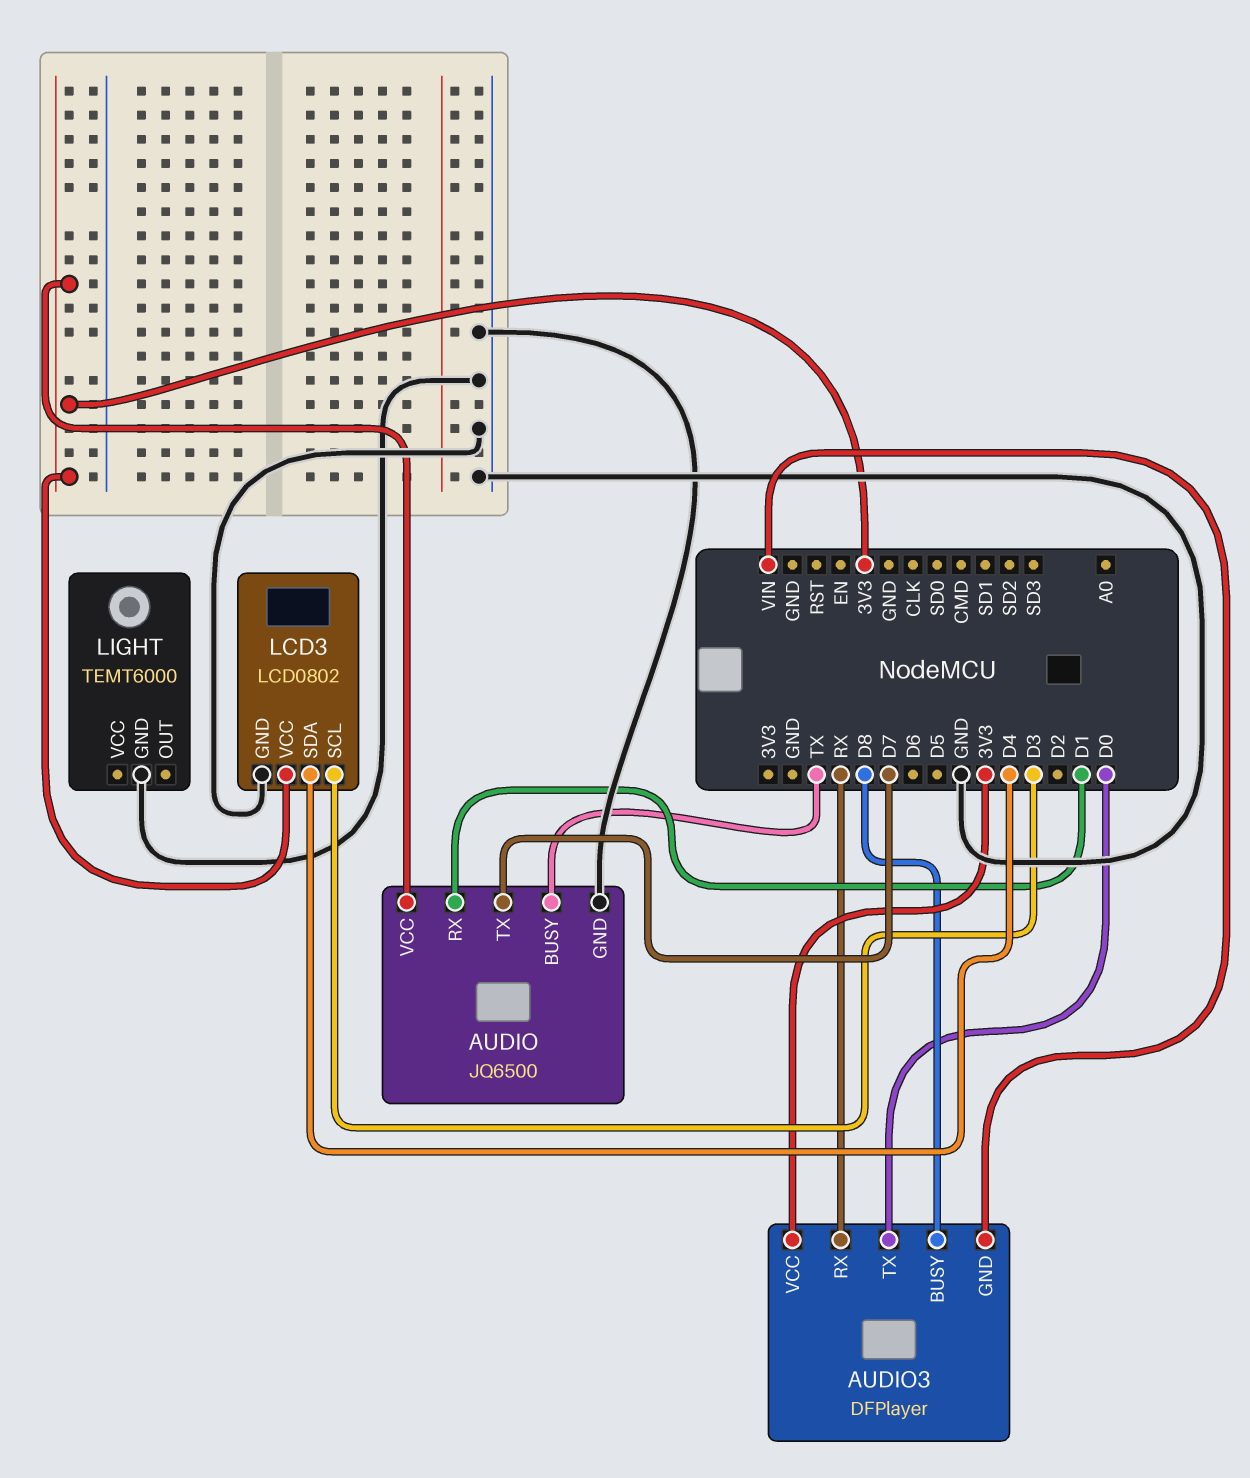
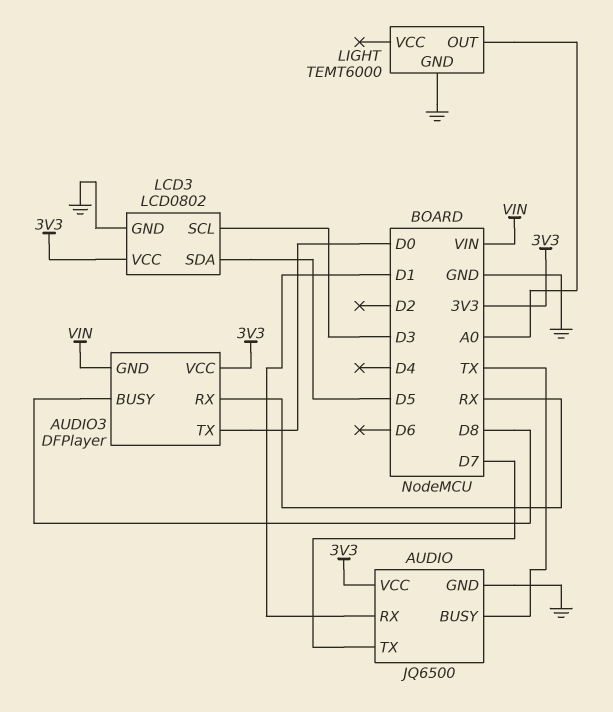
LCD3 pin SDA: D4 -> D5
LIGHT pin OUT: none -> A0

